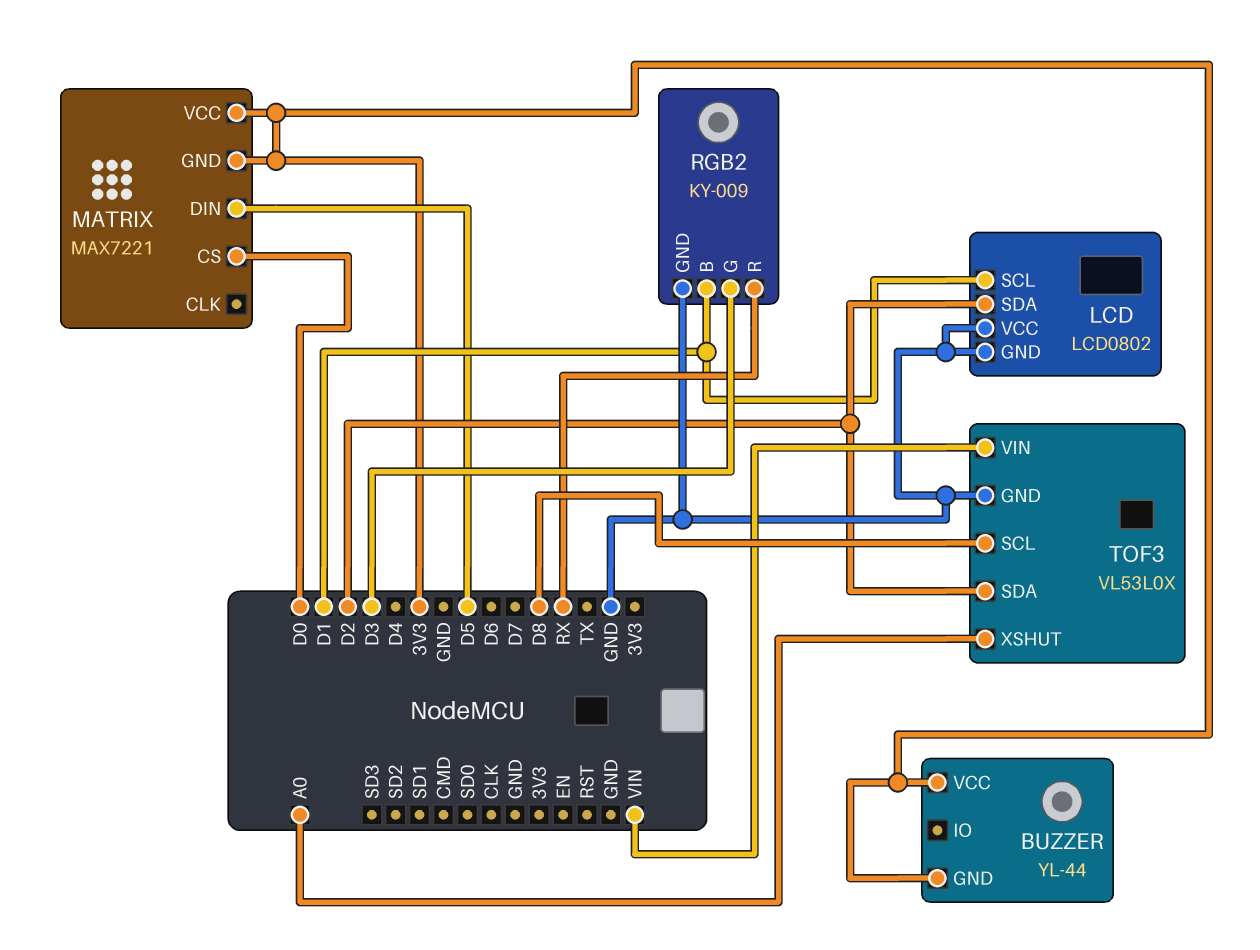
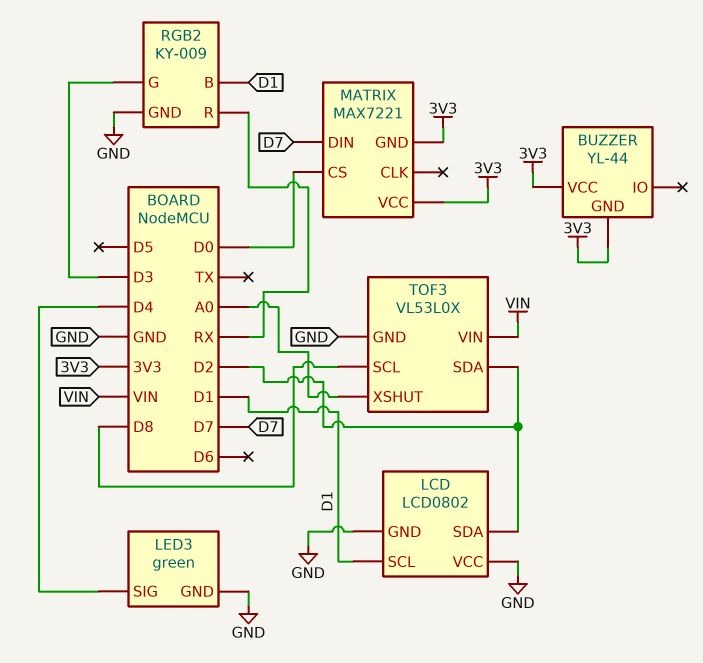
LED3: none -> green
LED3 pin GND: none -> GND
LED3 pin SIG: none -> D4
MATRIX pin DIN: D5 -> D7

